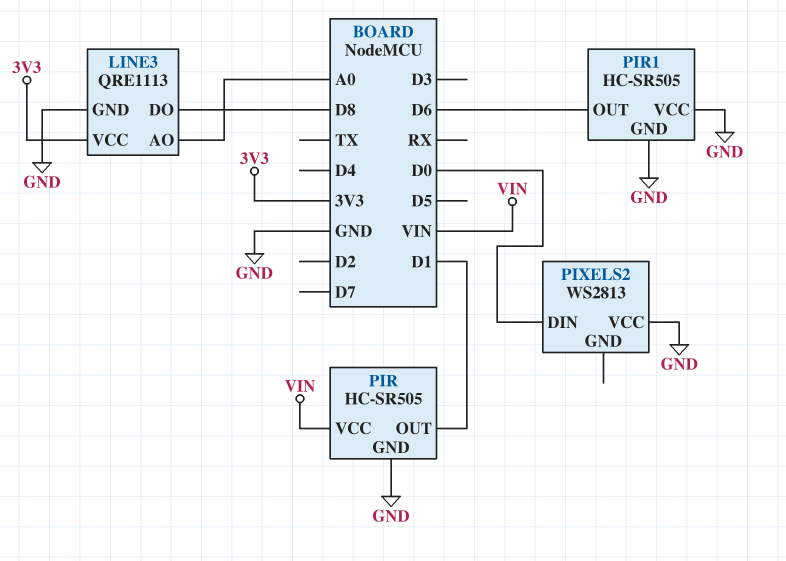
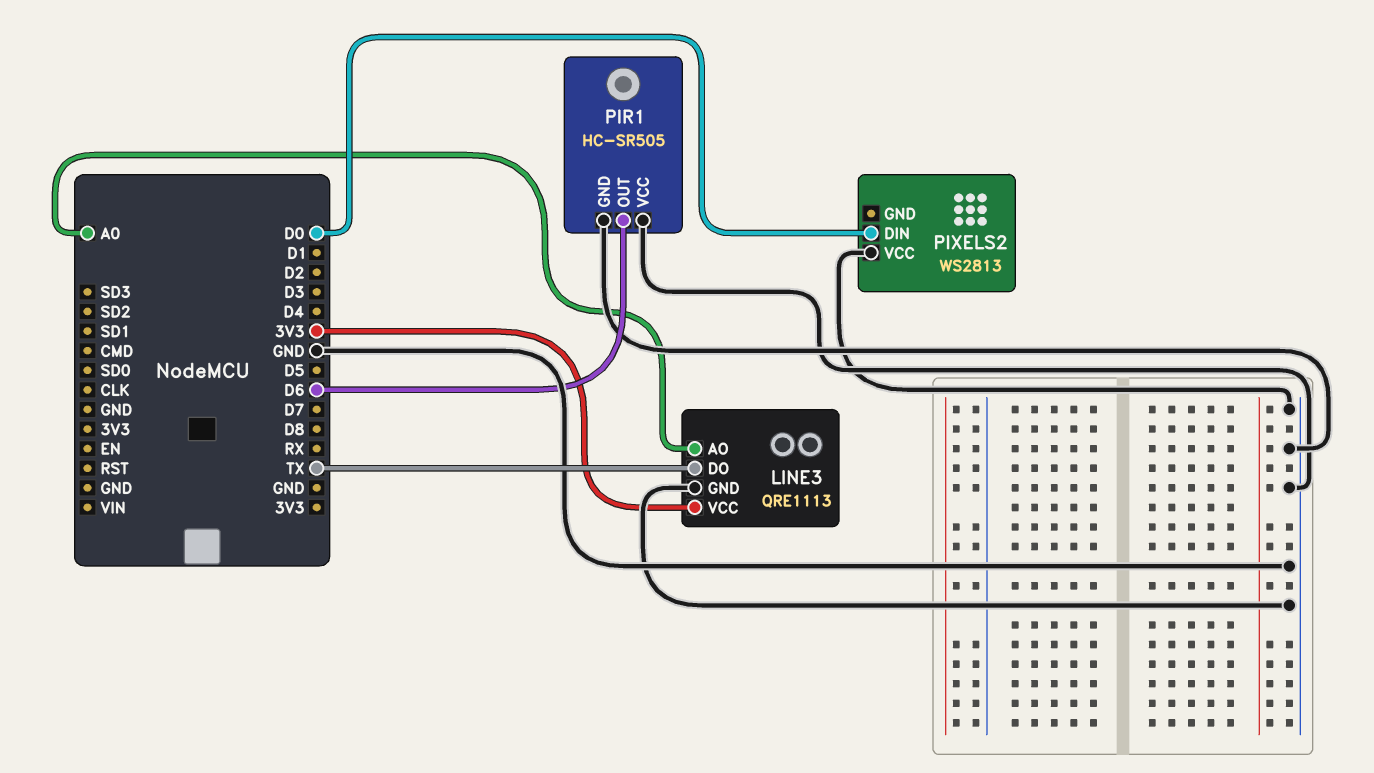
LINE3 pin DO: D8 -> TX
PIR: HC-SR505 -> none
PIR pin GND: GND -> none
PIR pin OUT: D1 -> none
PIR pin VCC: VIN -> none

